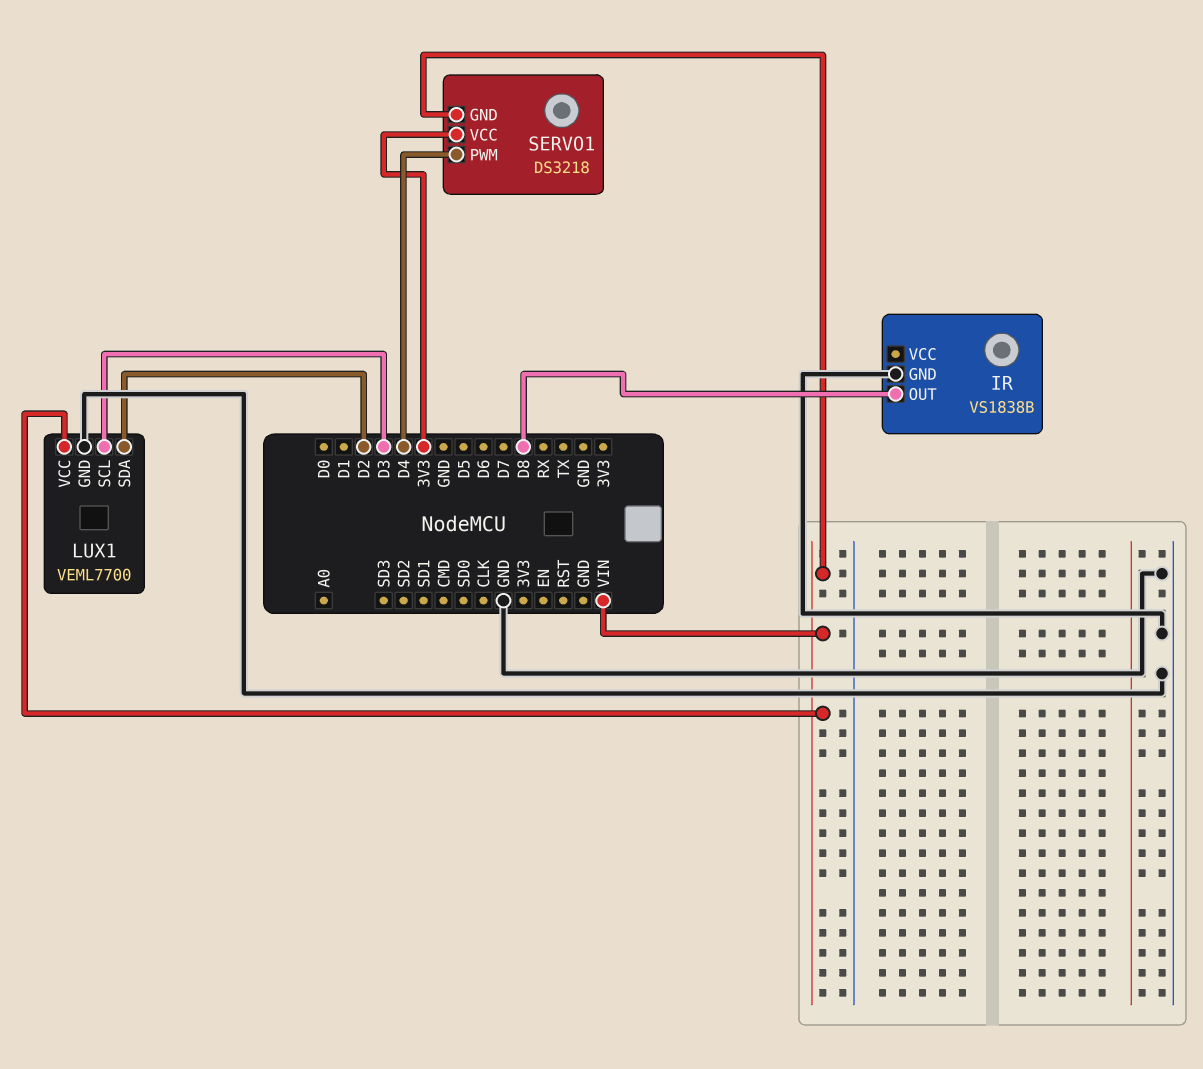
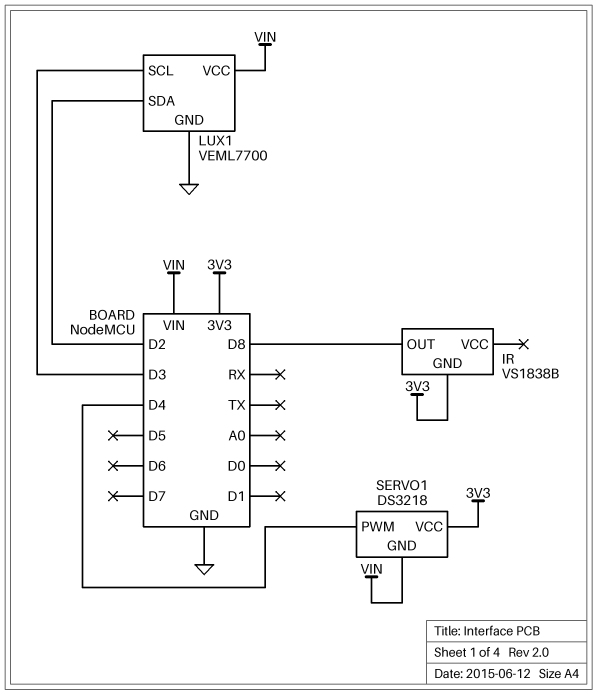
IR pin GND: GND -> 3V3

